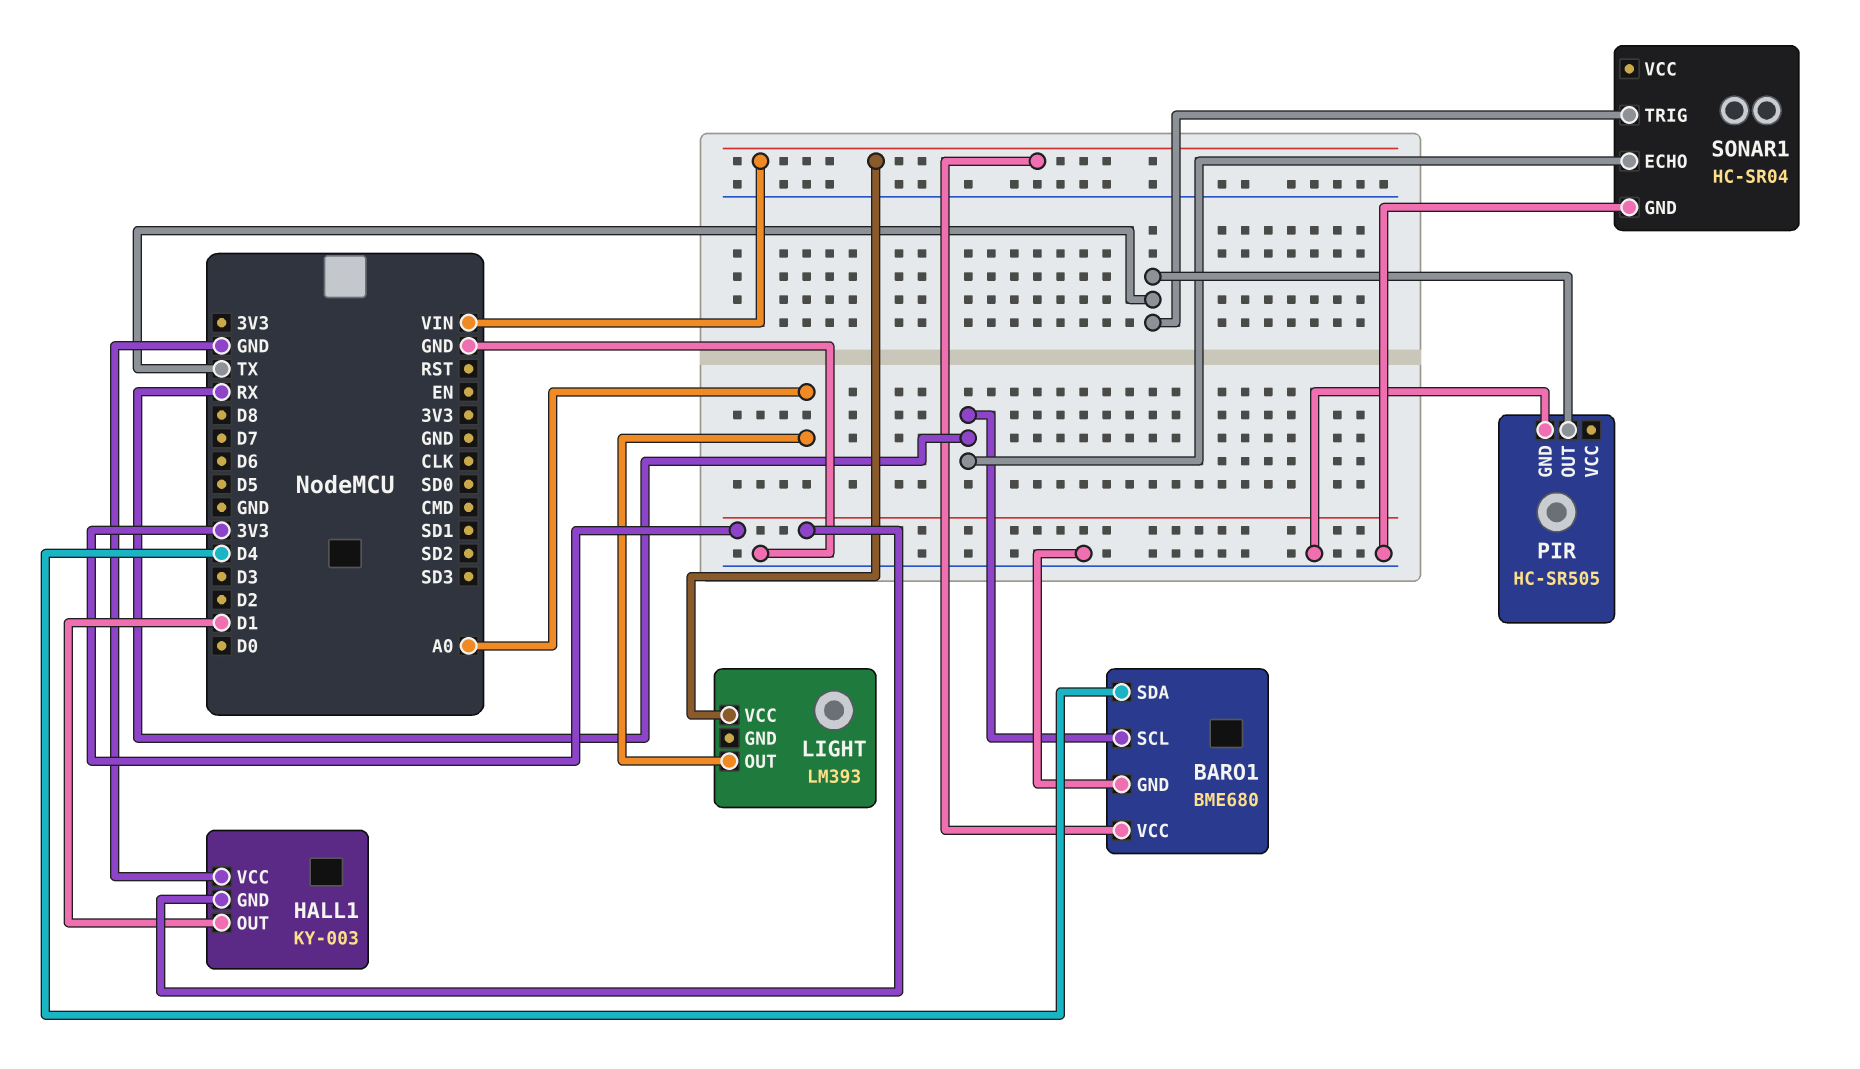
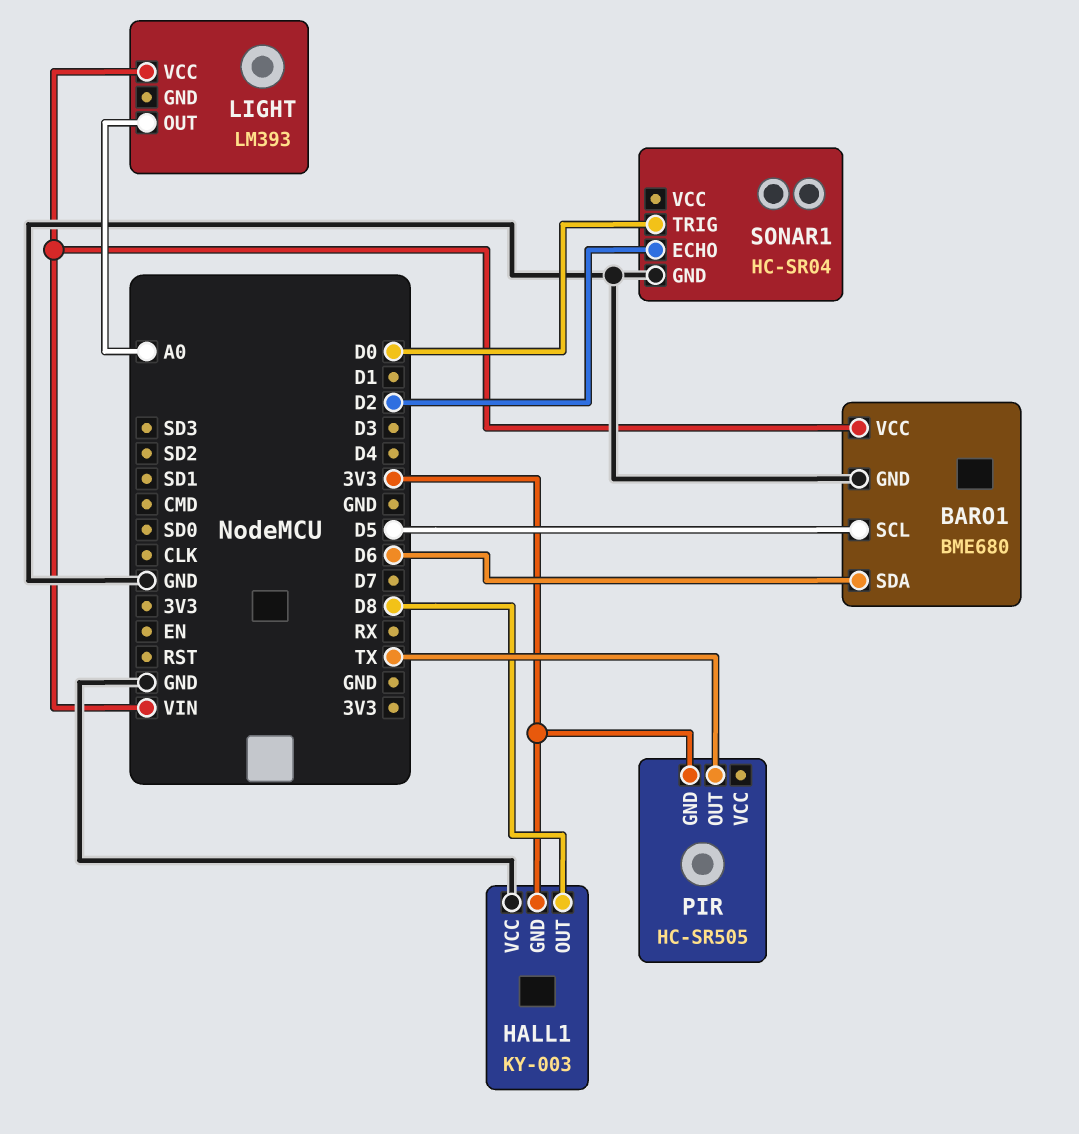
BARO1 pin SCL: RX -> D5
BARO1 pin SDA: D4 -> D6
HALL1 pin OUT: D1 -> D8
PIR pin GND: GND -> 3V3
SONAR1 pin ECHO: RX -> D2
SONAR1 pin TRIG: TX -> D0

